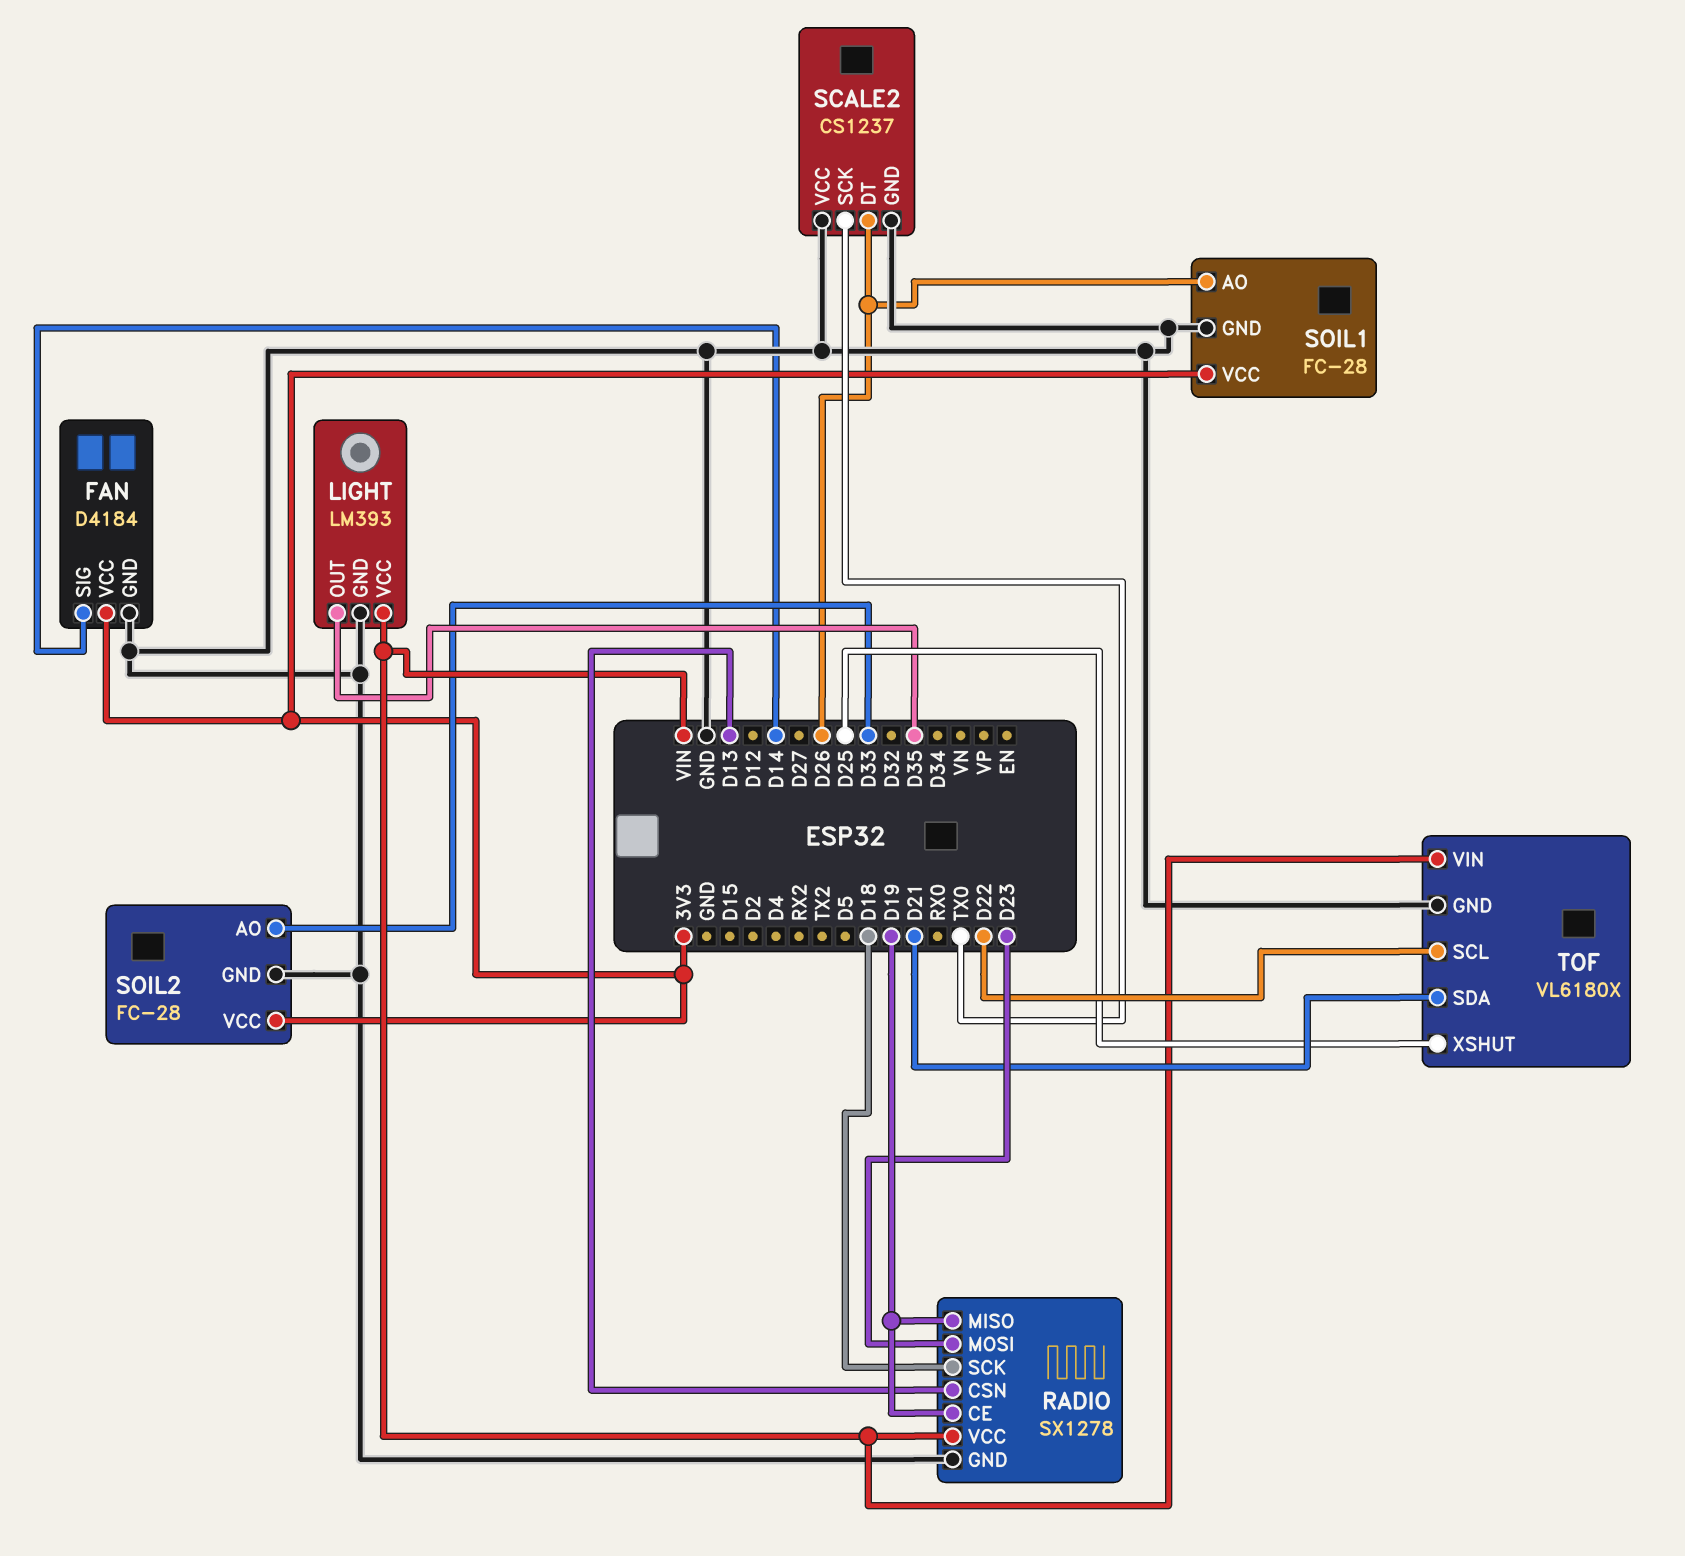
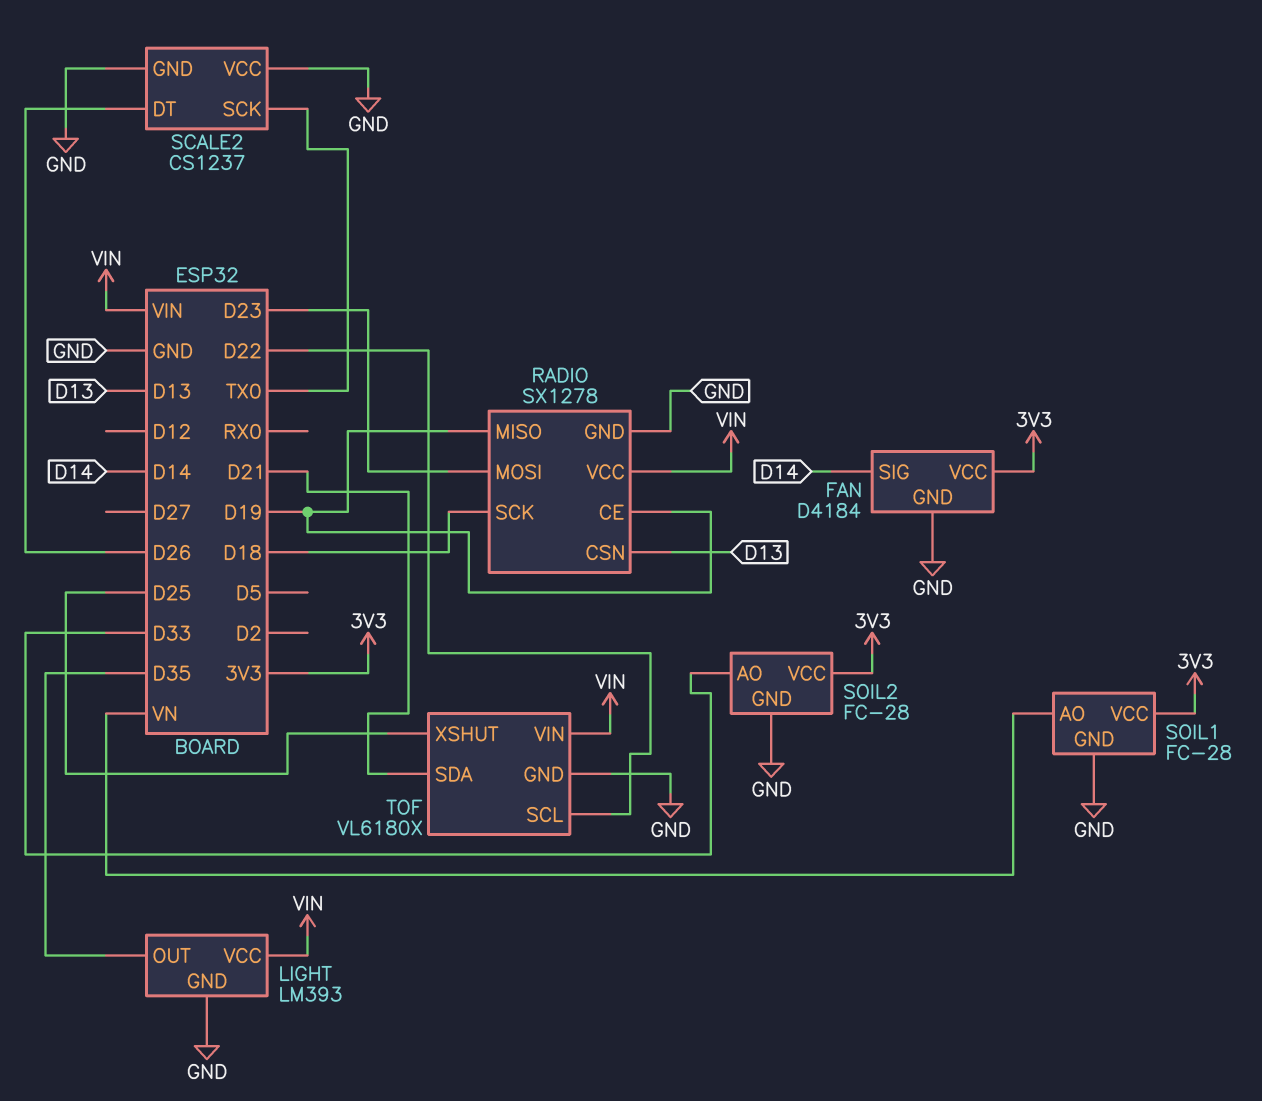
SOIL1 pin AO: D26 -> VN

